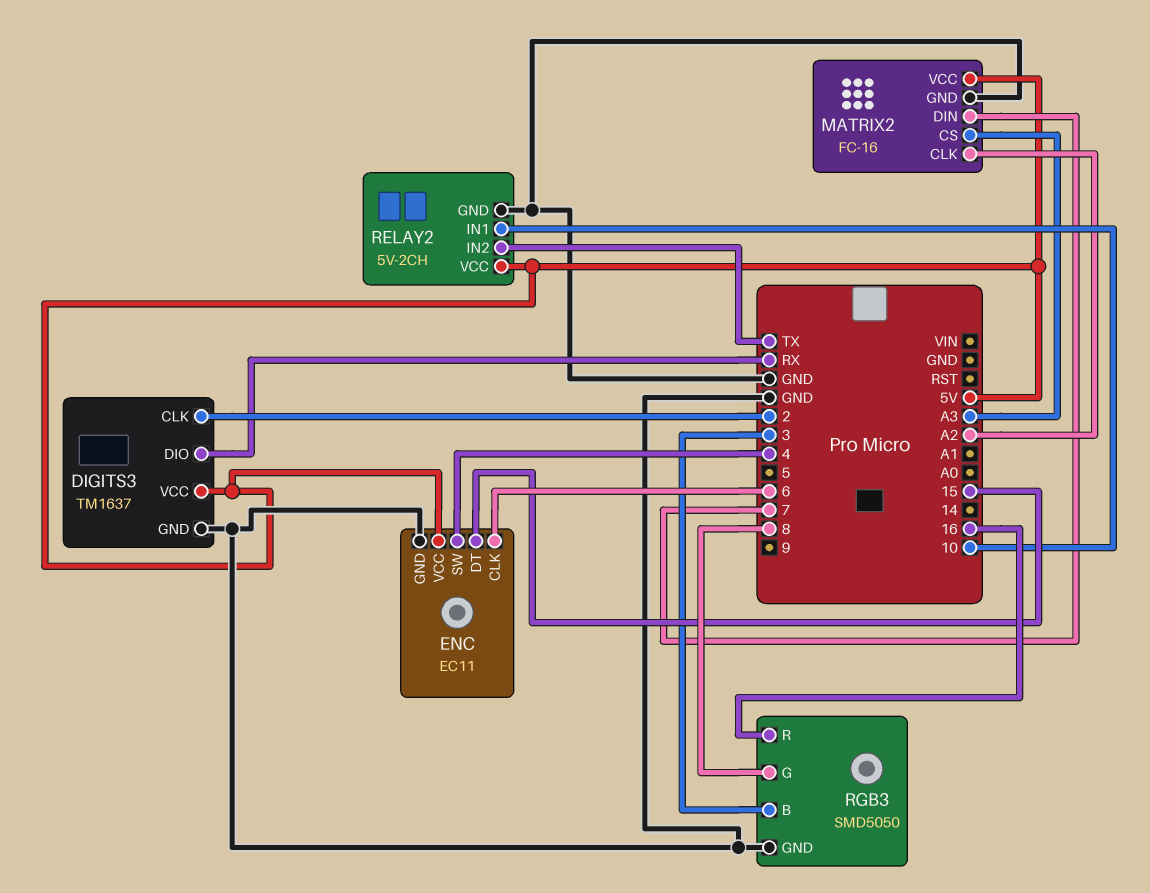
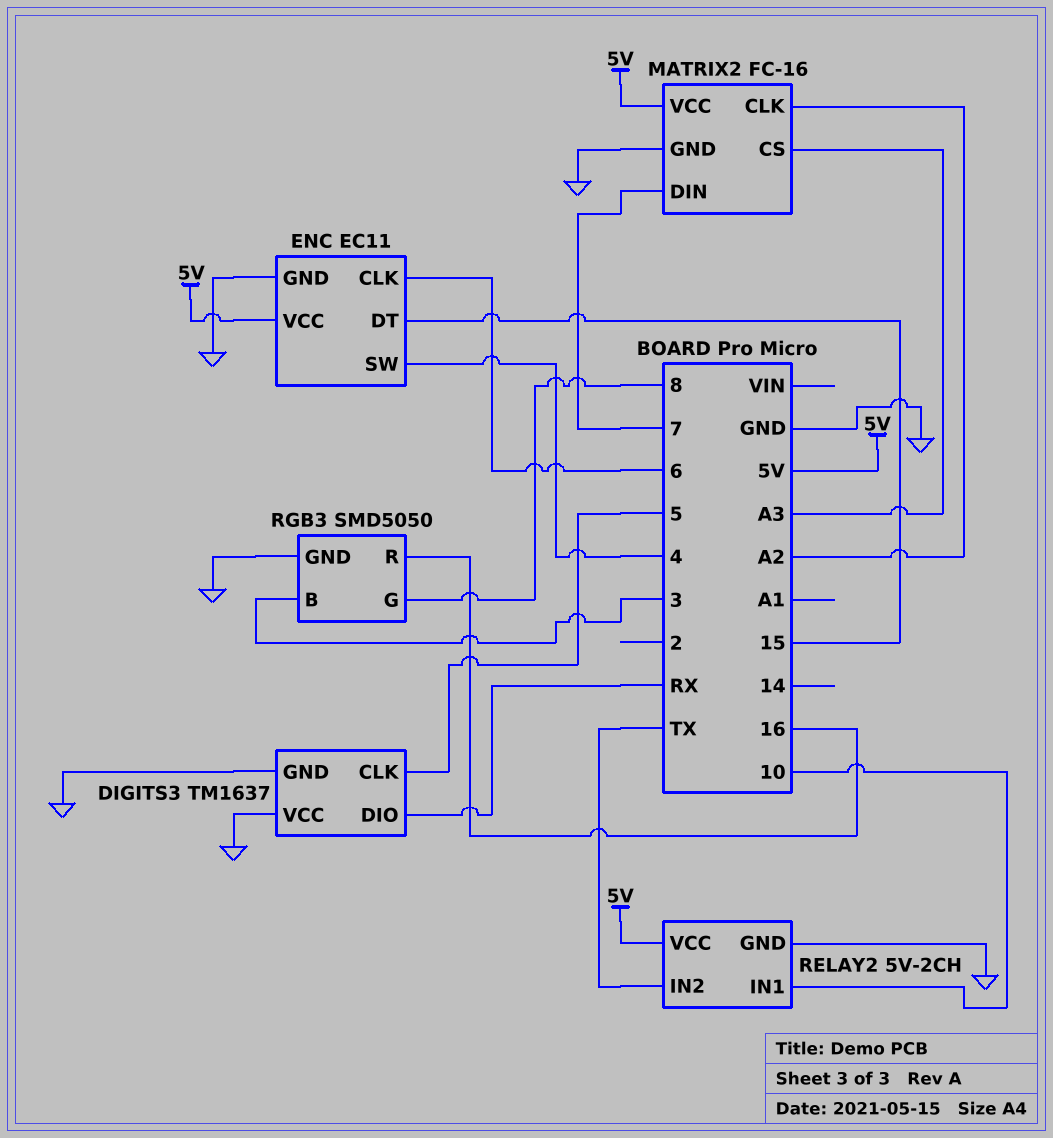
DIGITS3 pin CLK: 2 -> 5
DIGITS3 pin VCC: 5V -> GND

